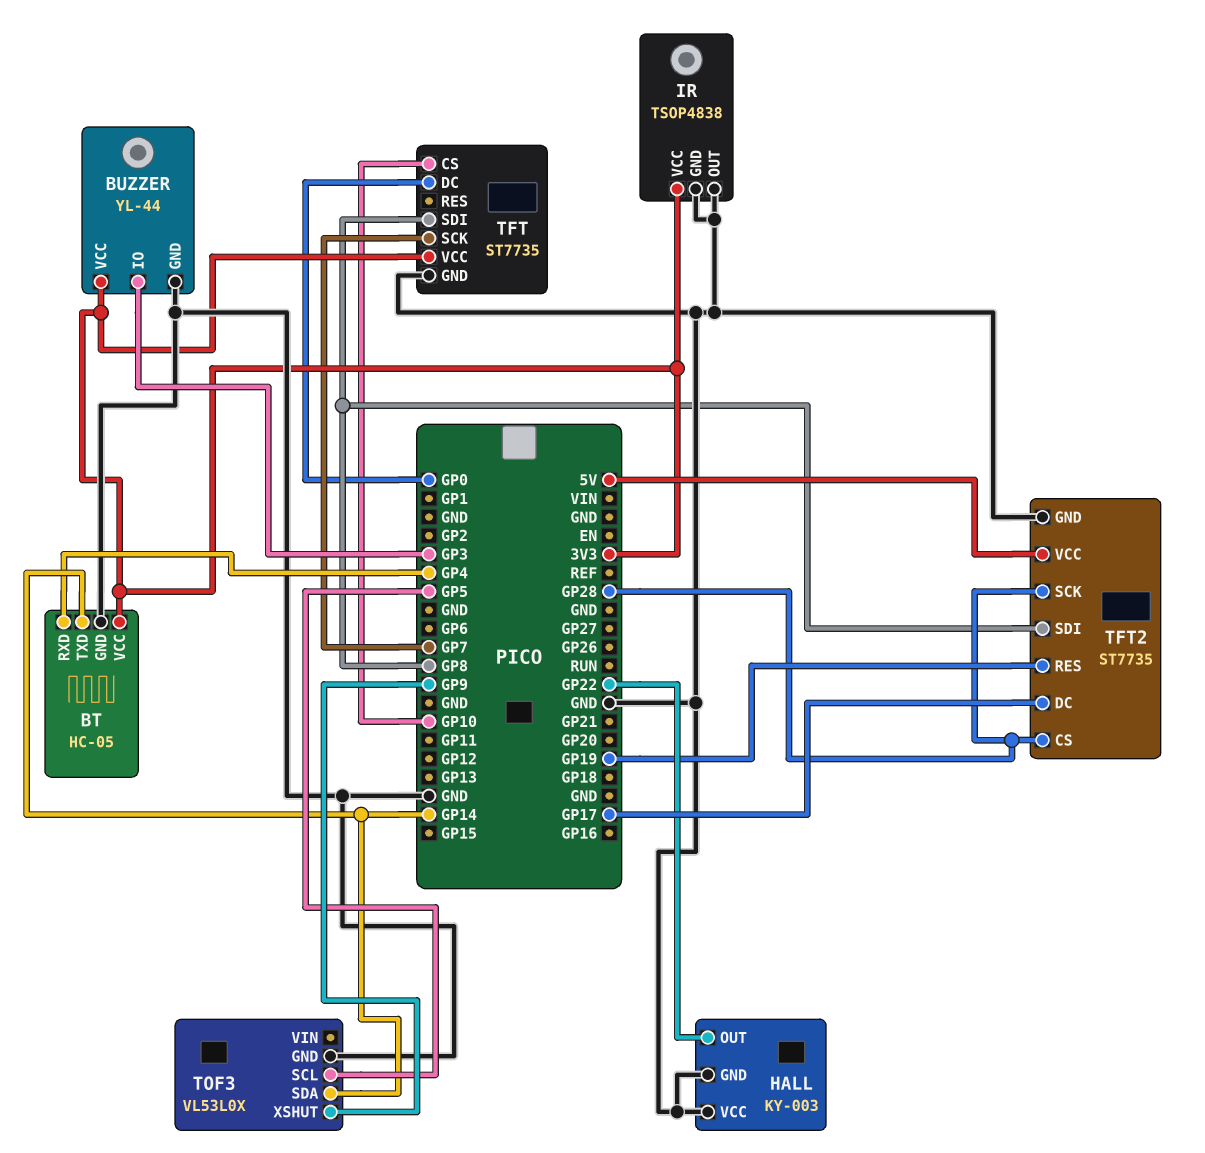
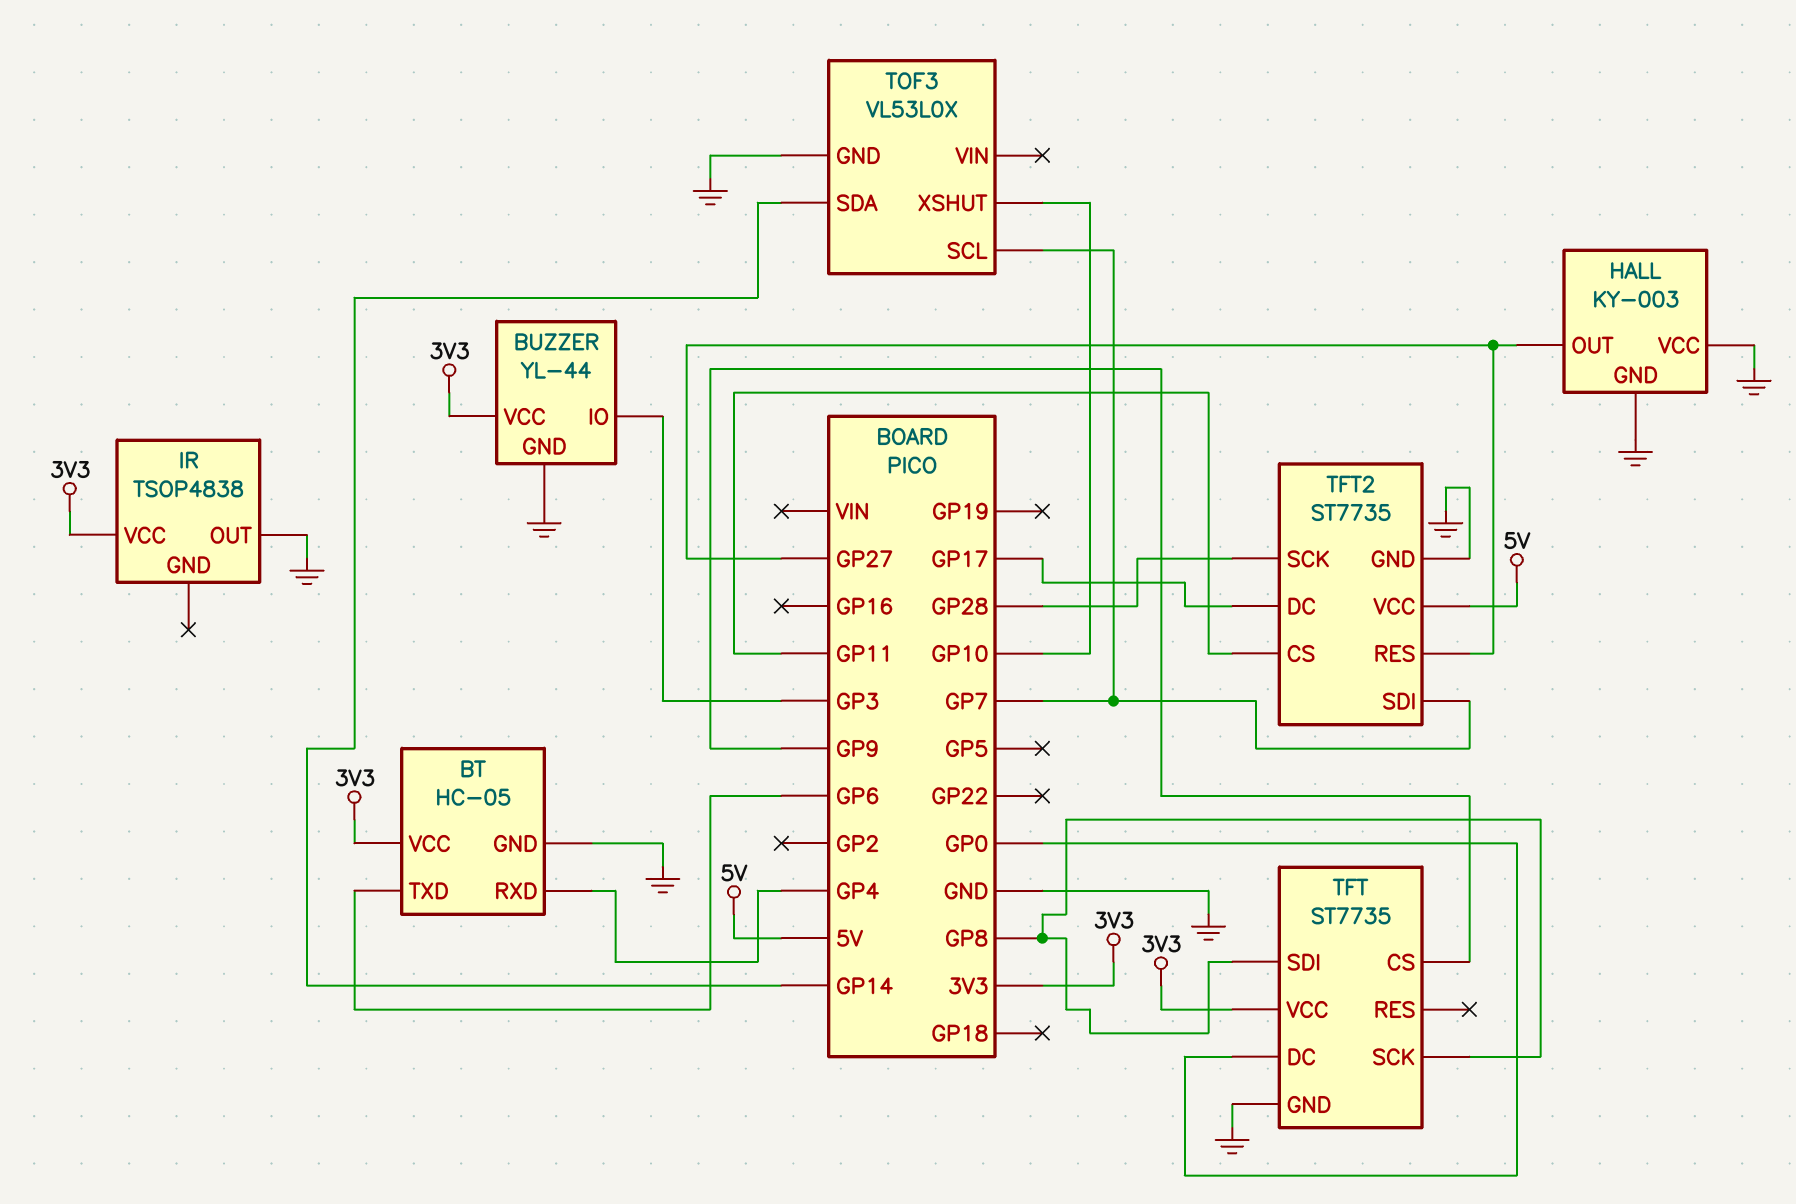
BT pin TXD: GP14 -> GP6
HALL pin OUT: GP22 -> GP27
IR pin GND: GND -> none
TFT pin CS: GP10 -> GP9
TFT pin SCK: GP7 -> GP8
TFT2 pin CS: GP28 -> GP11
TFT2 pin RES: GP19 -> GP27
TFT2 pin SDI: GP8 -> GP7
TOF3 pin SCL: GP5 -> GP7
TOF3 pin XSHUT: GP9 -> GP10

